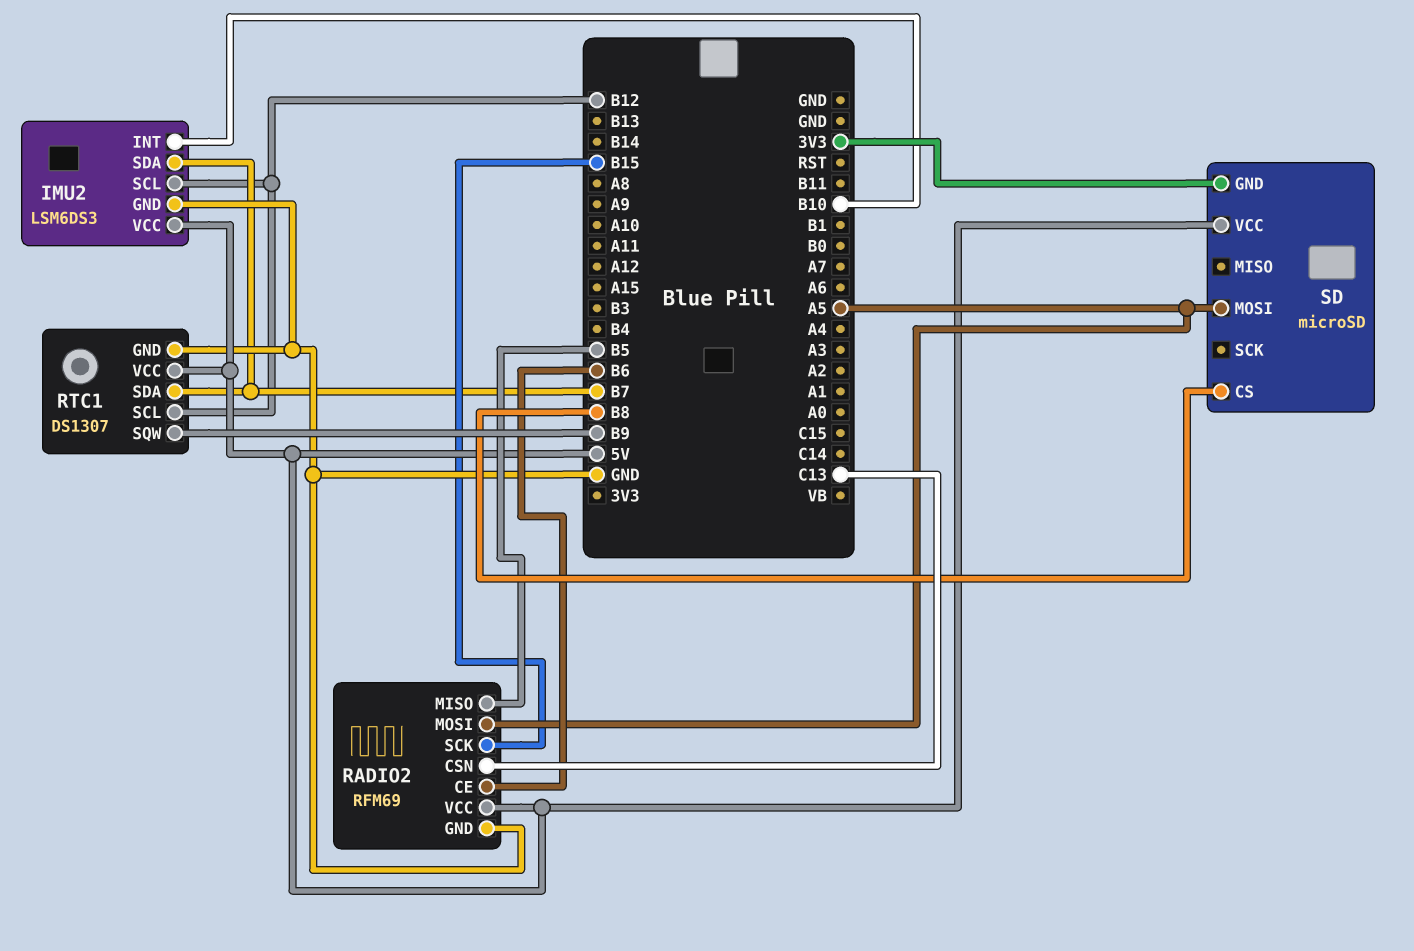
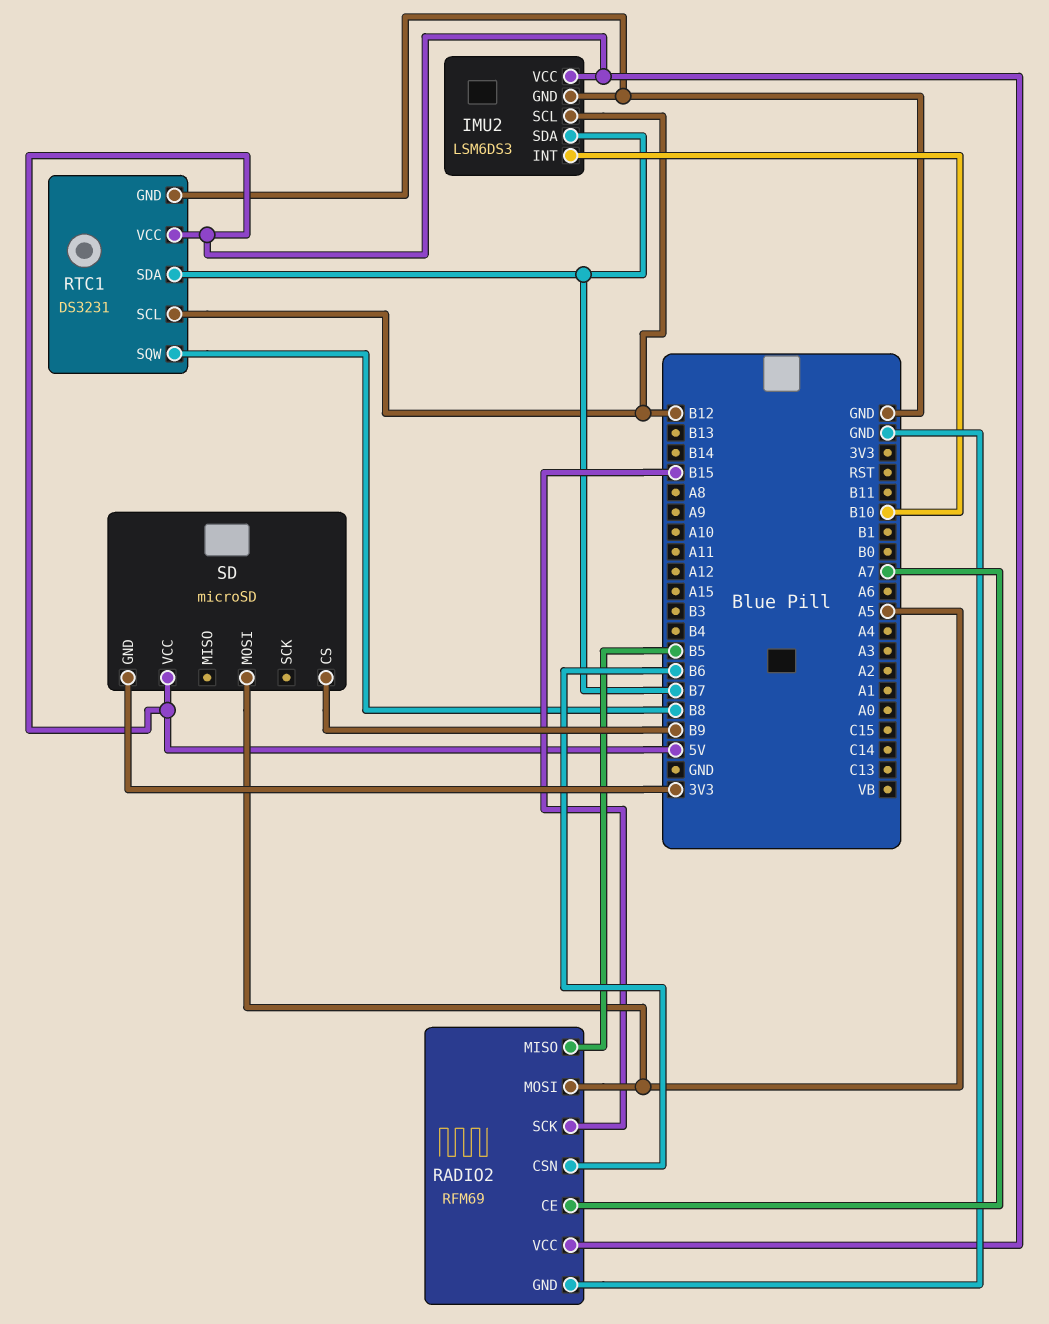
RADIO2 pin CE: B6 -> A7
RADIO2 pin CSN: C13 -> B6
RTC1: DS1307 -> DS3231
RTC1 pin SQW: B9 -> B8
SD pin CS: B8 -> B9

